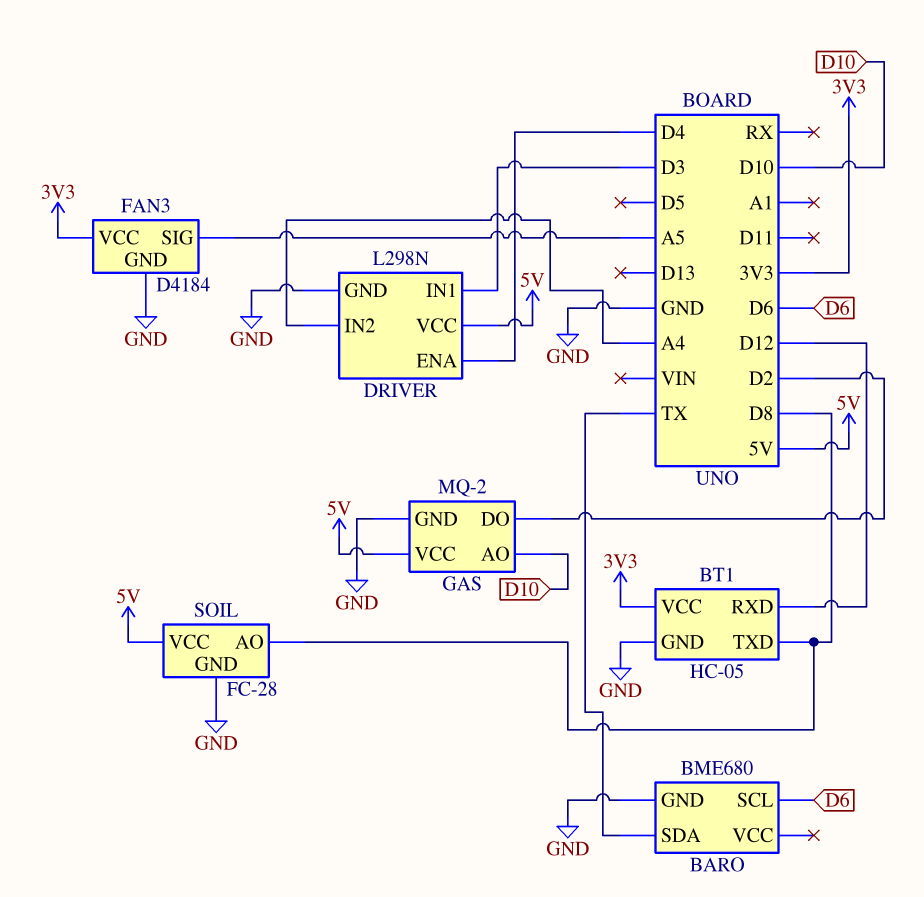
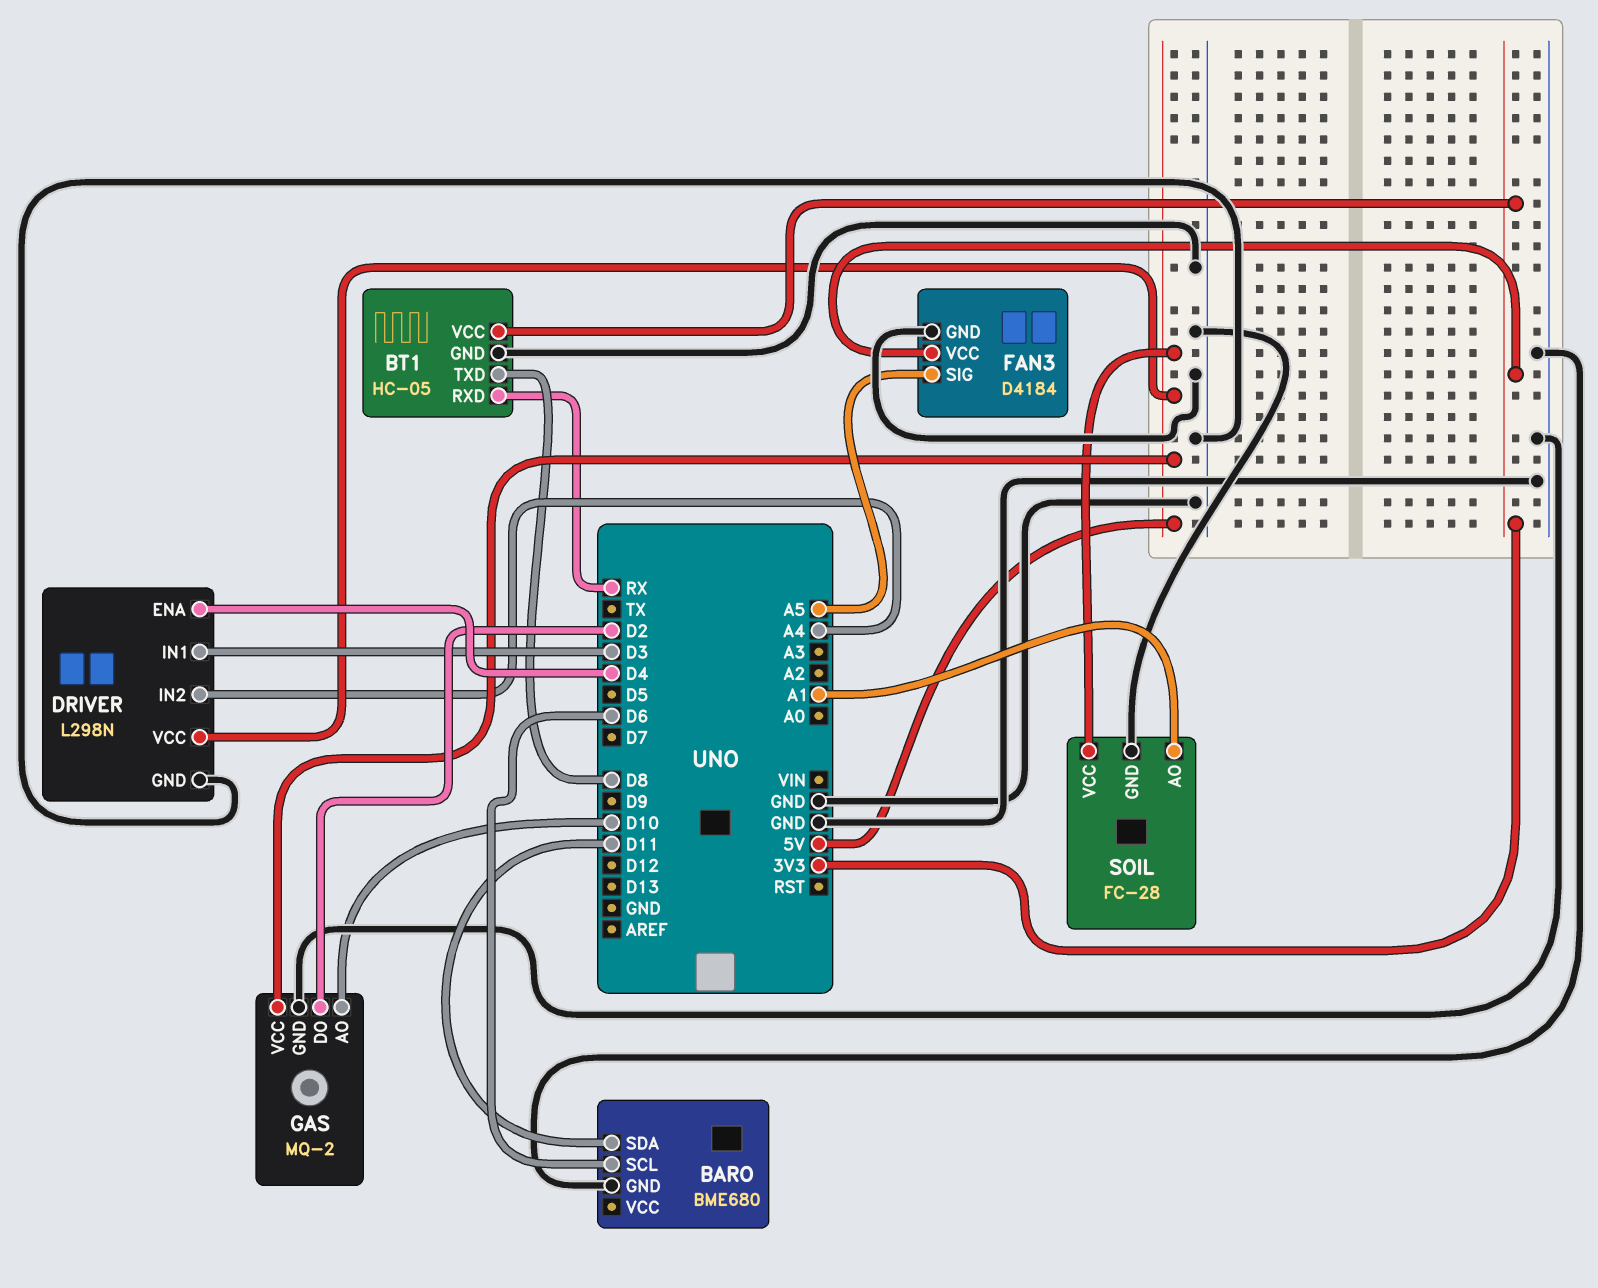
BARO pin SDA: TX -> D11
BT1 pin RXD: D12 -> RX
SOIL pin AO: D8 -> A1

